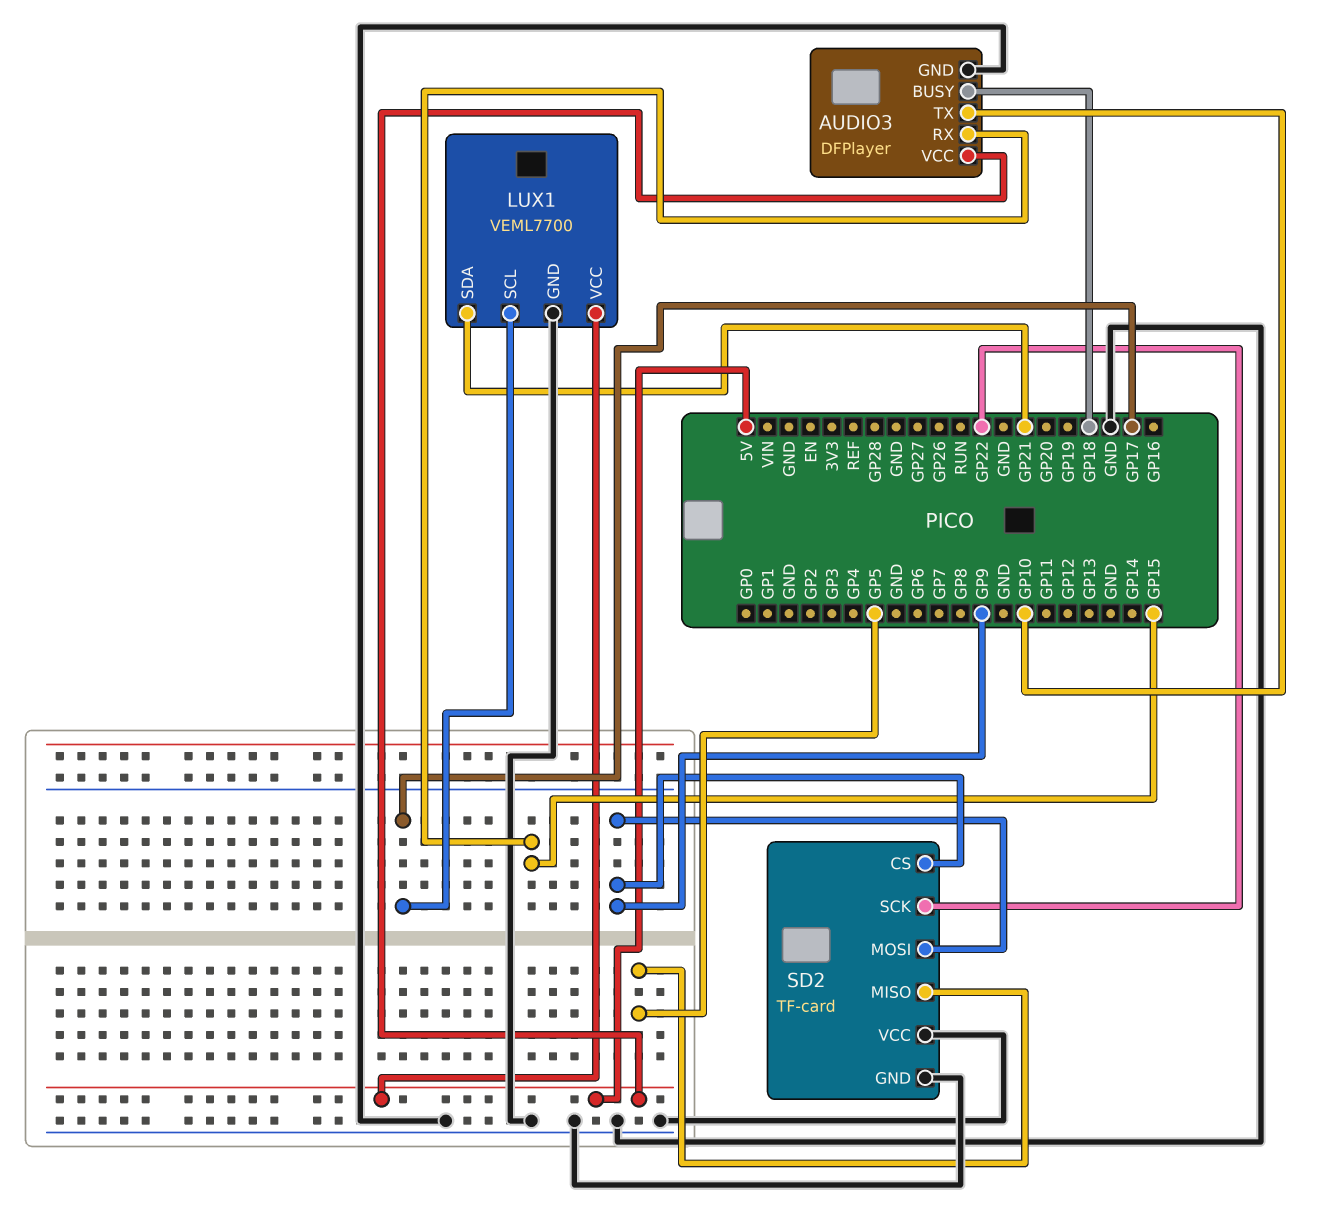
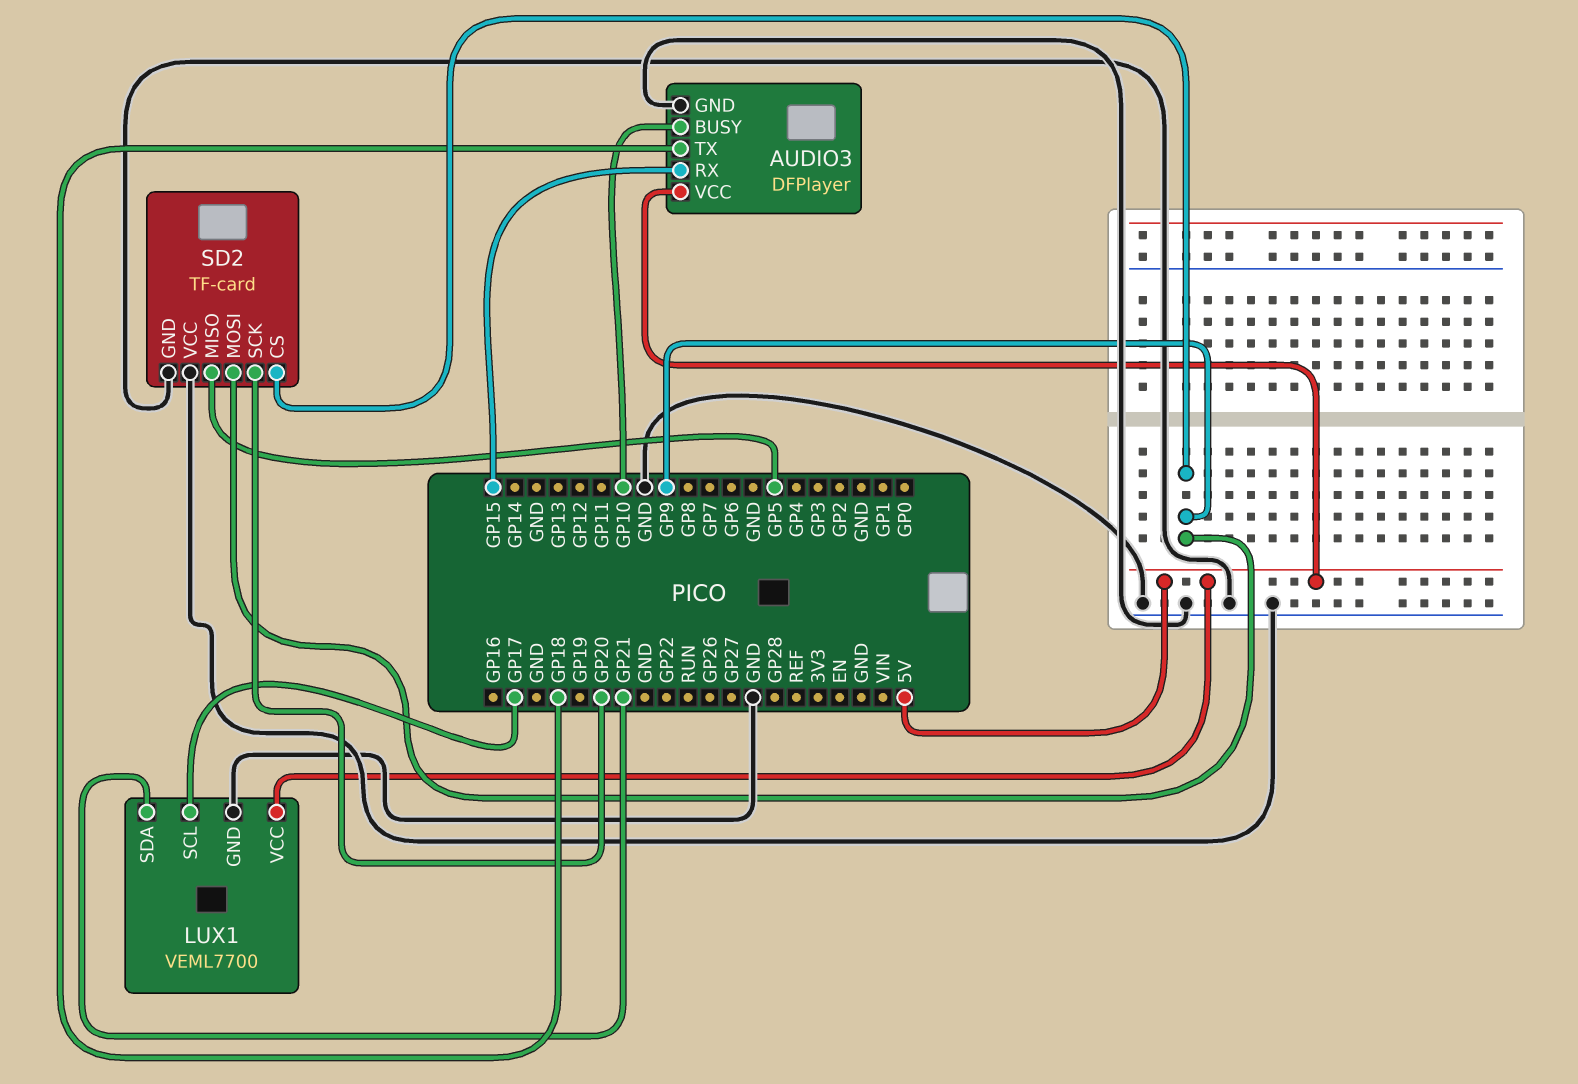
AUDIO3 pin BUSY: GP18 -> GP10
AUDIO3 pin TX: GP10 -> GP18
SD2 pin SCK: GP22 -> GP20

